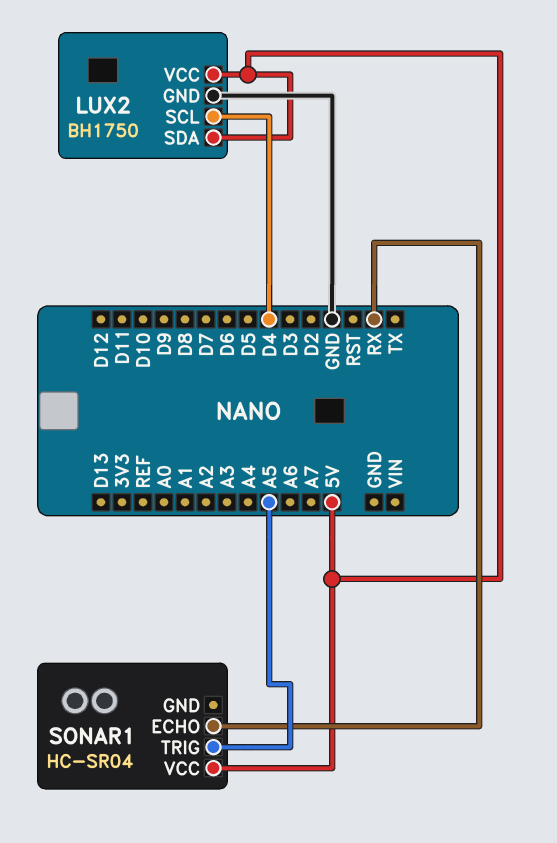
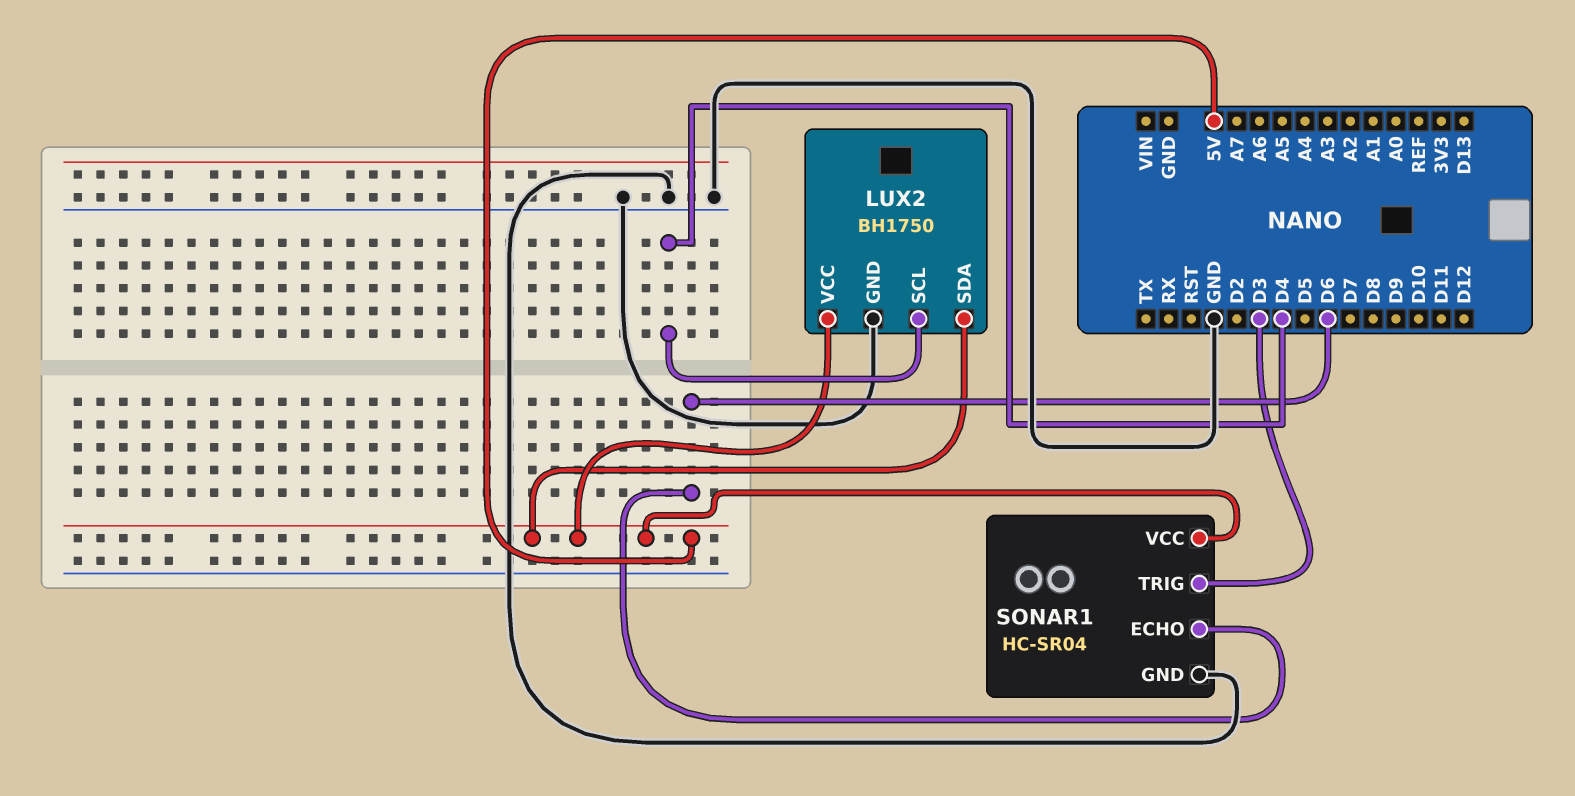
SONAR1 pin ECHO: RX -> D6
SONAR1 pin GND: none -> GND
SONAR1 pin TRIG: A5 -> D3

